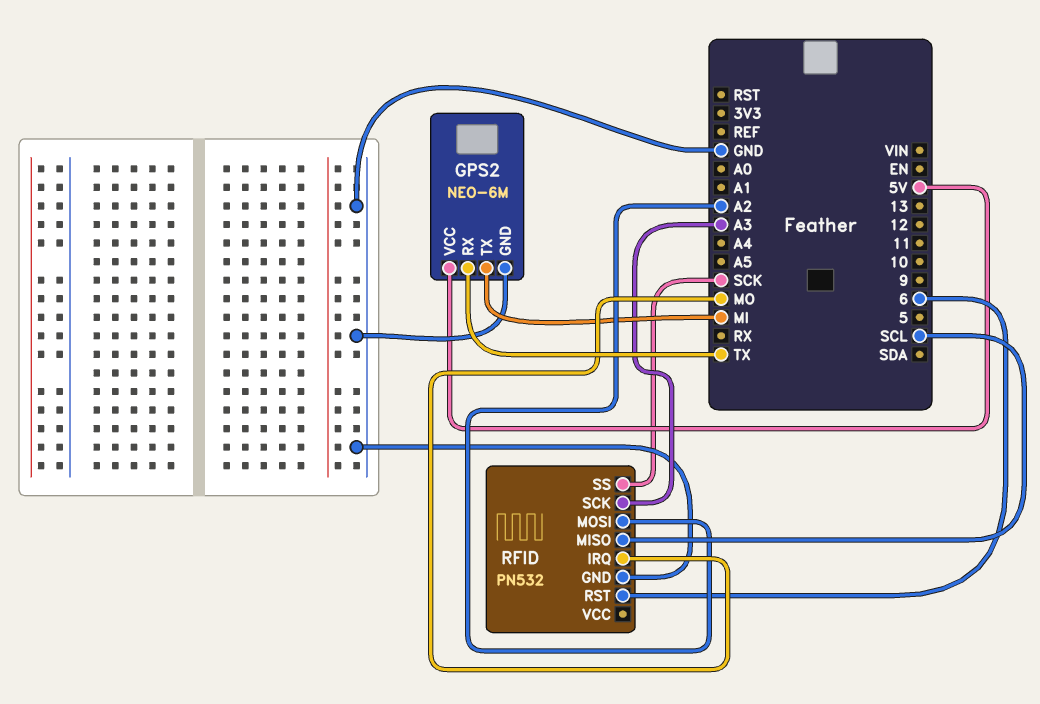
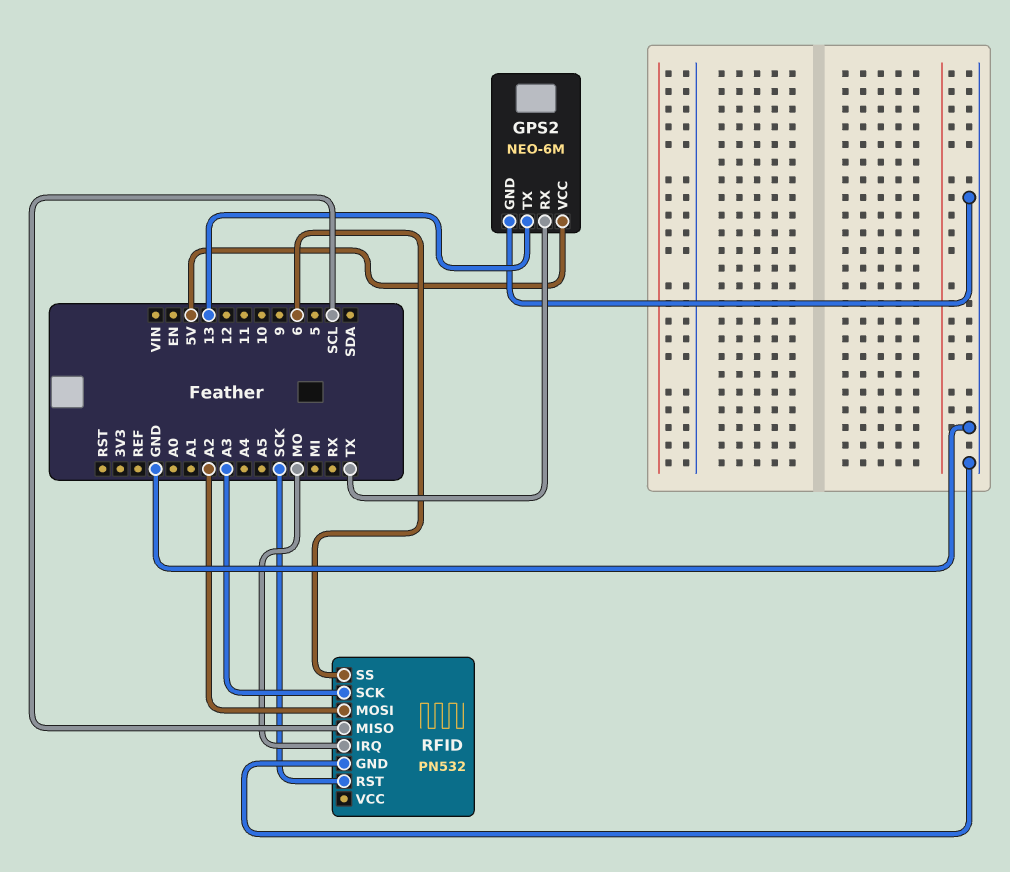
GPS2 pin TX: MI -> 13
RFID pin RST: 6 -> SCK
RFID pin SS: SCK -> 6

